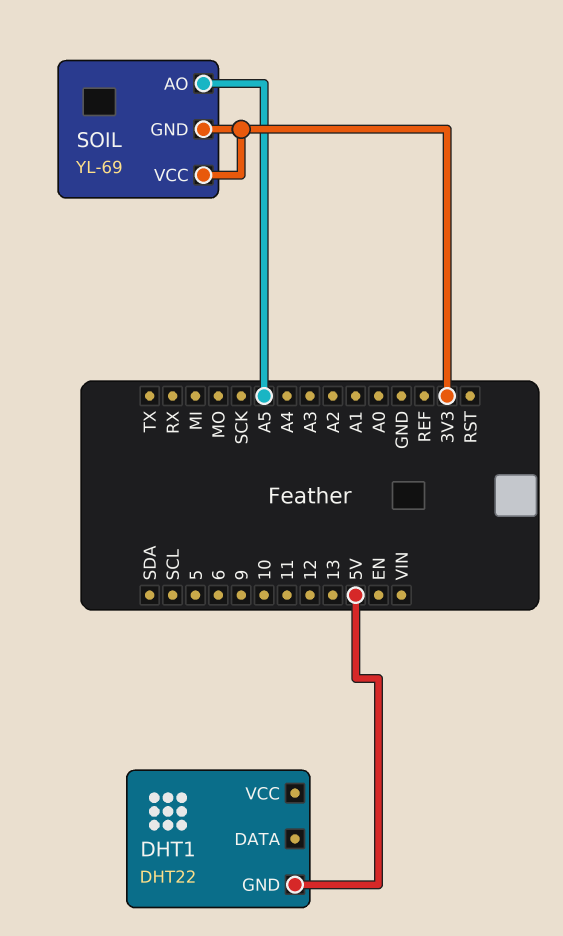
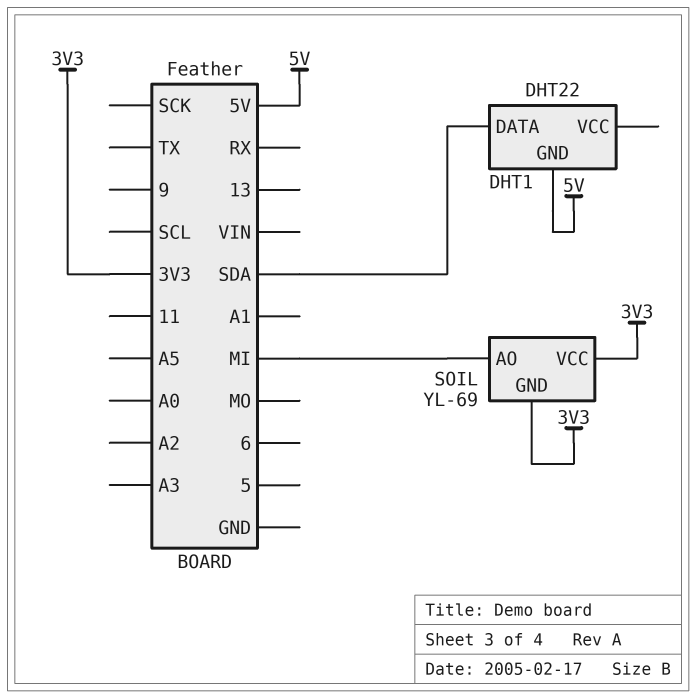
DHT1 pin DATA: none -> SDA
SOIL pin AO: A5 -> MI

